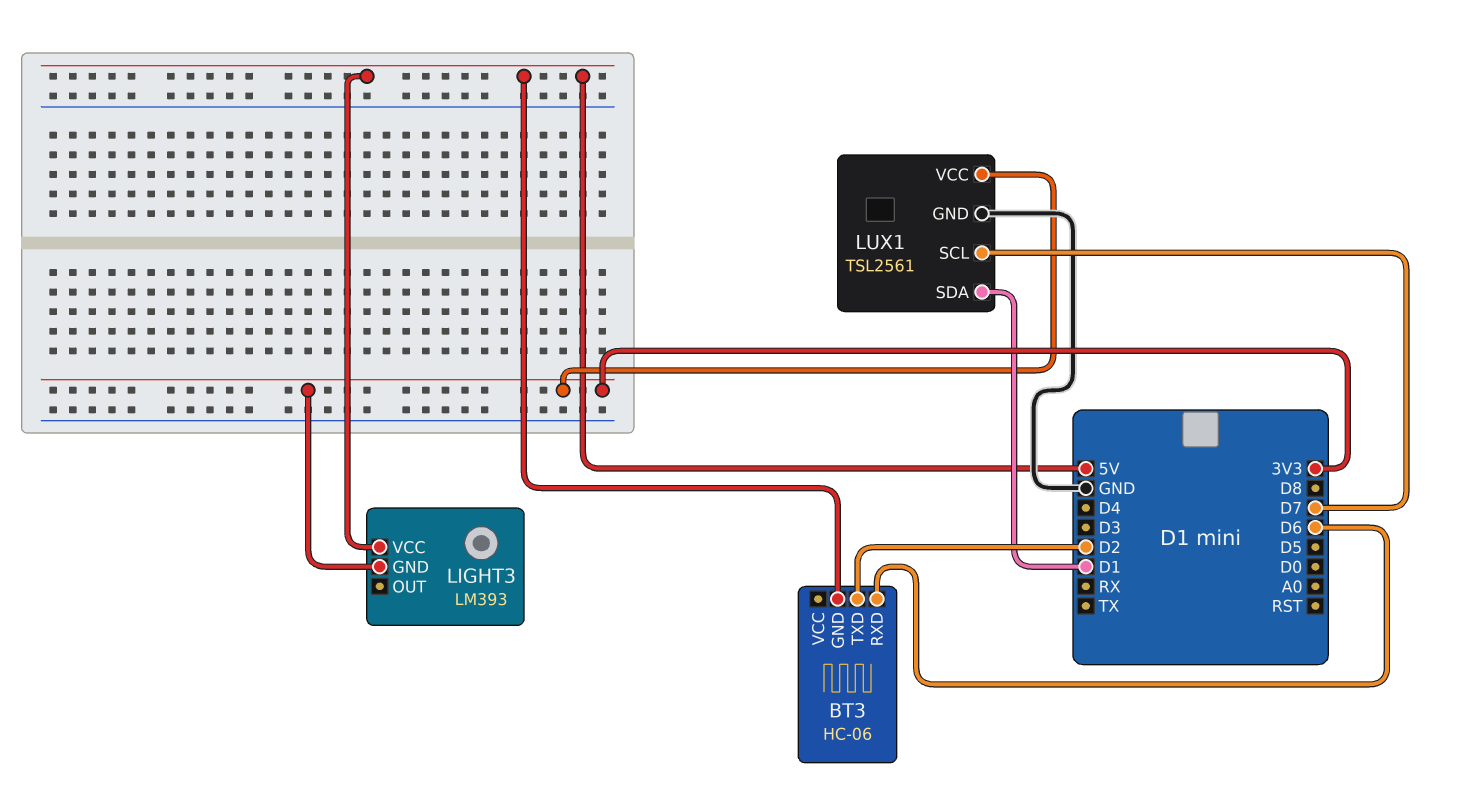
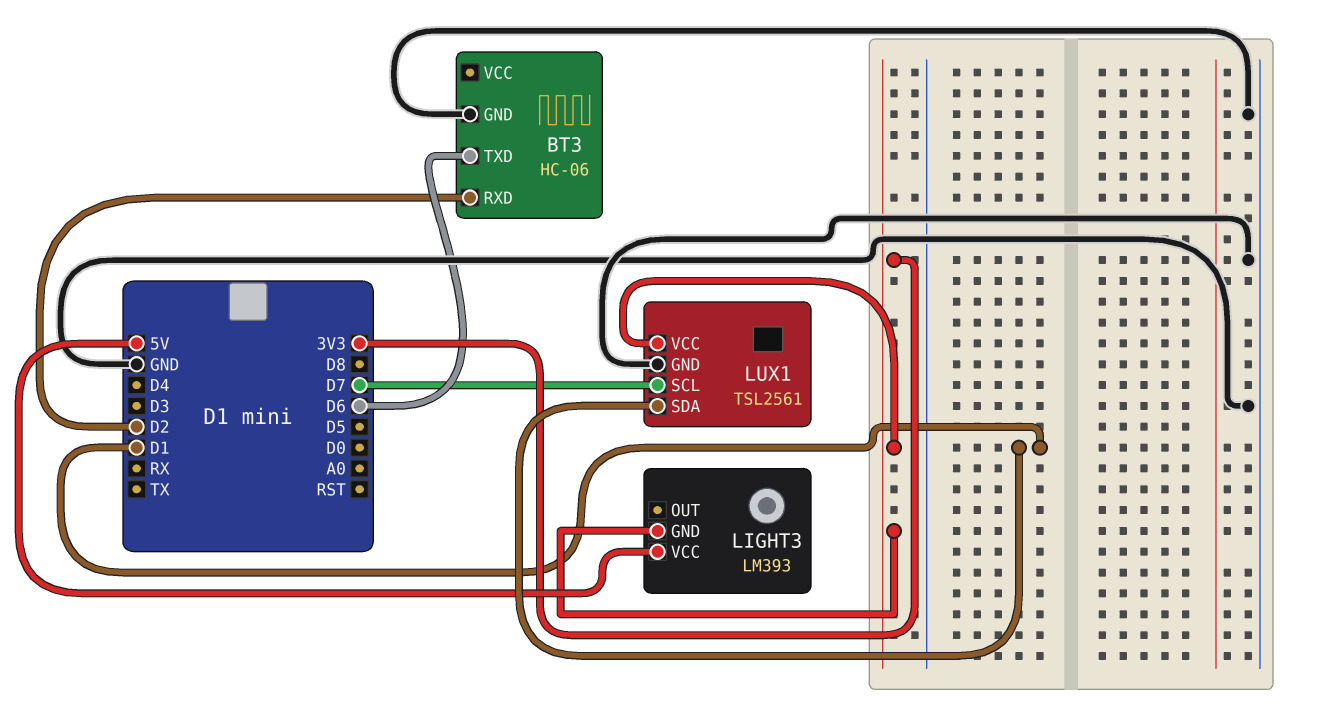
BT3 pin GND: 5V -> GND
BT3 pin RXD: D6 -> D2
BT3 pin TXD: D2 -> D6

